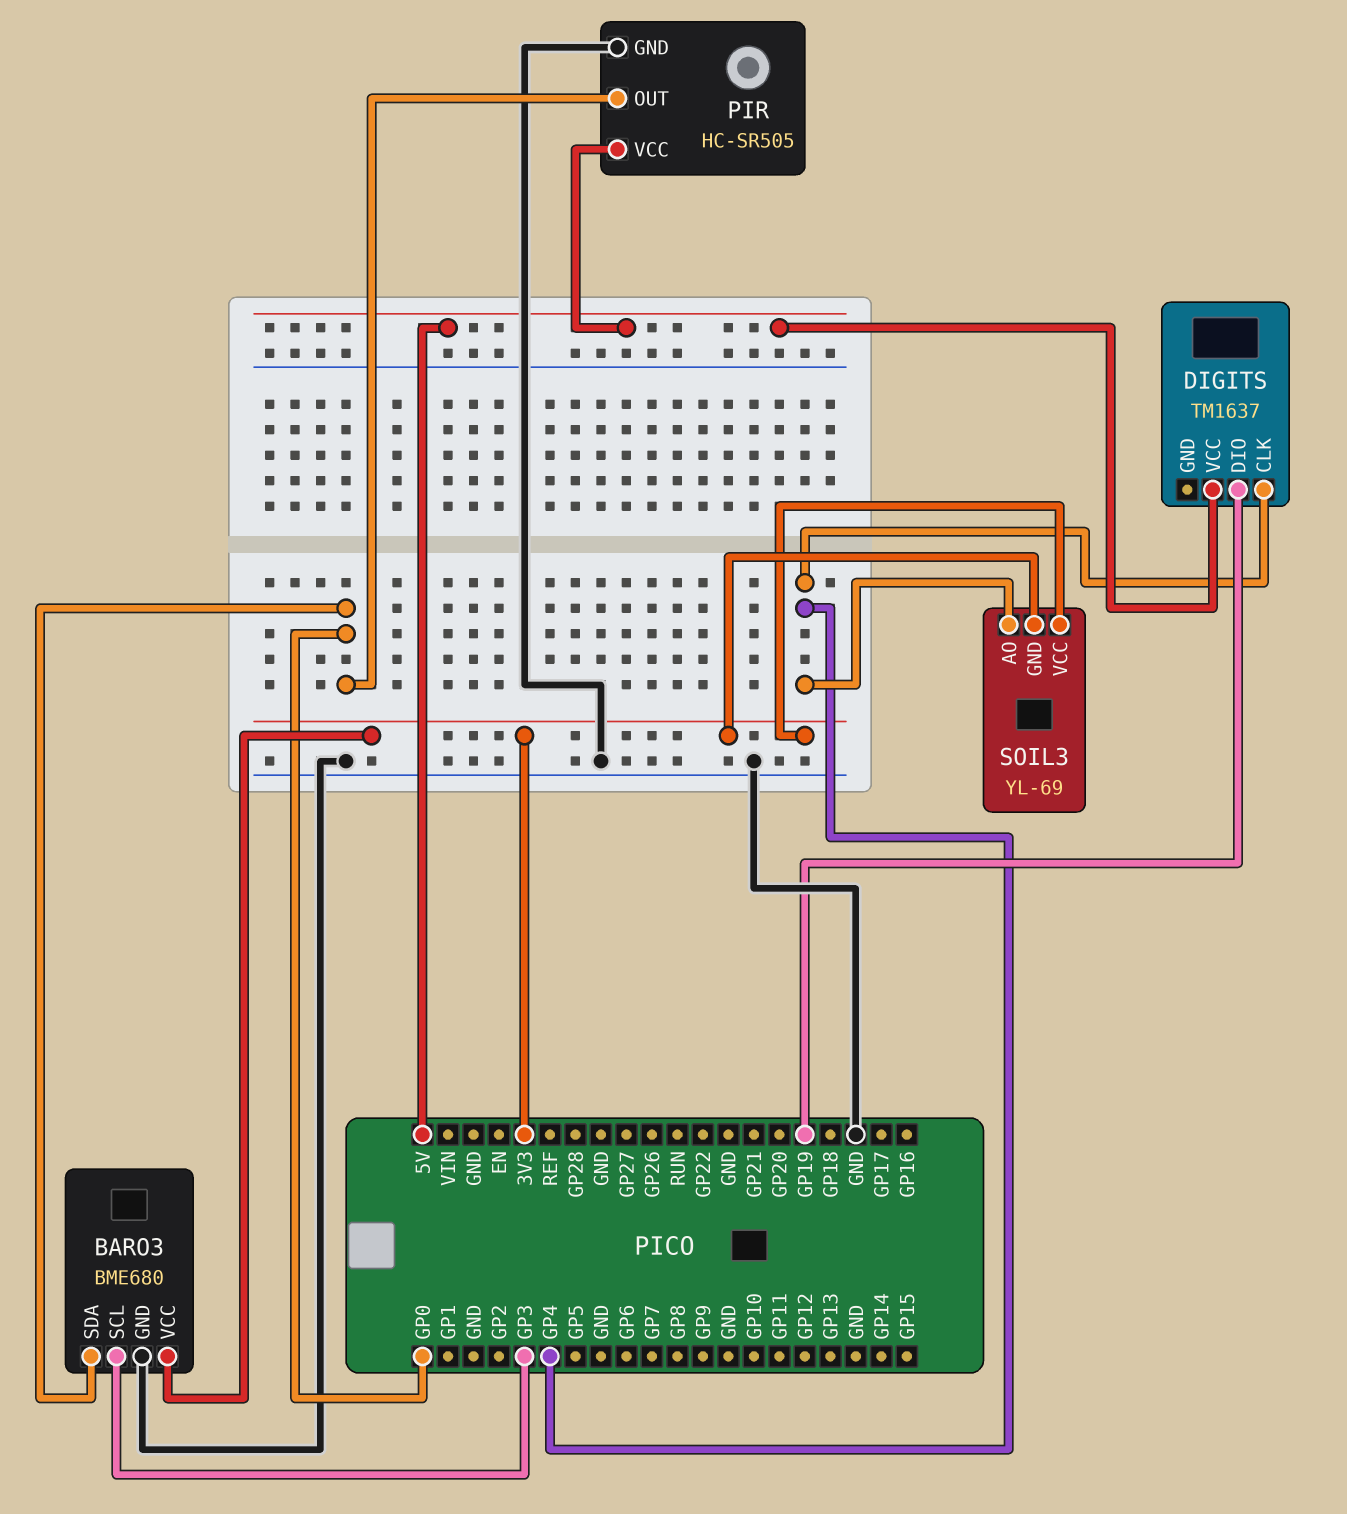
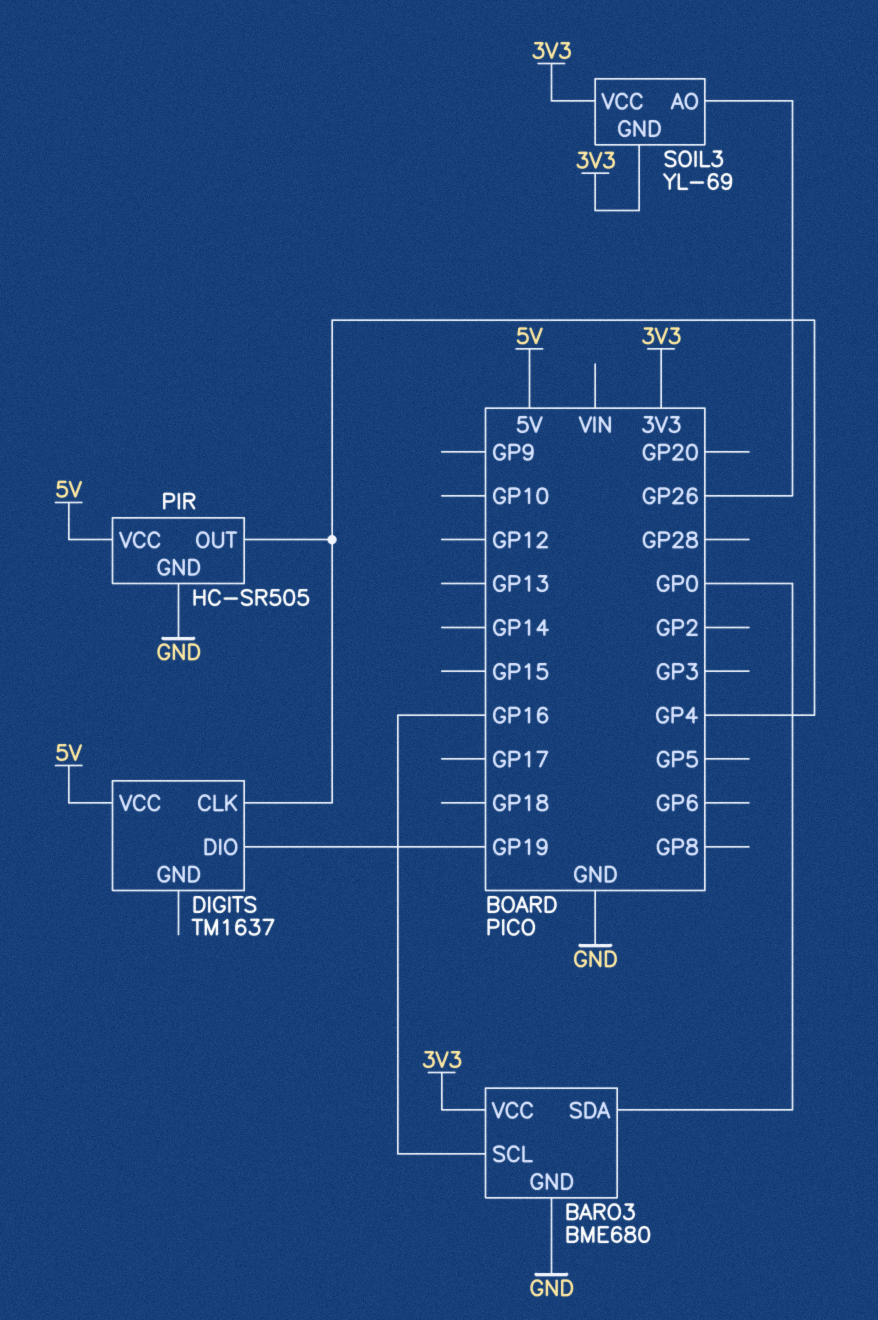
BARO3 pin SCL: GP3 -> GP16
PIR pin OUT: GP0 -> GP4
SOIL3 pin AO: GP4 -> GP26

